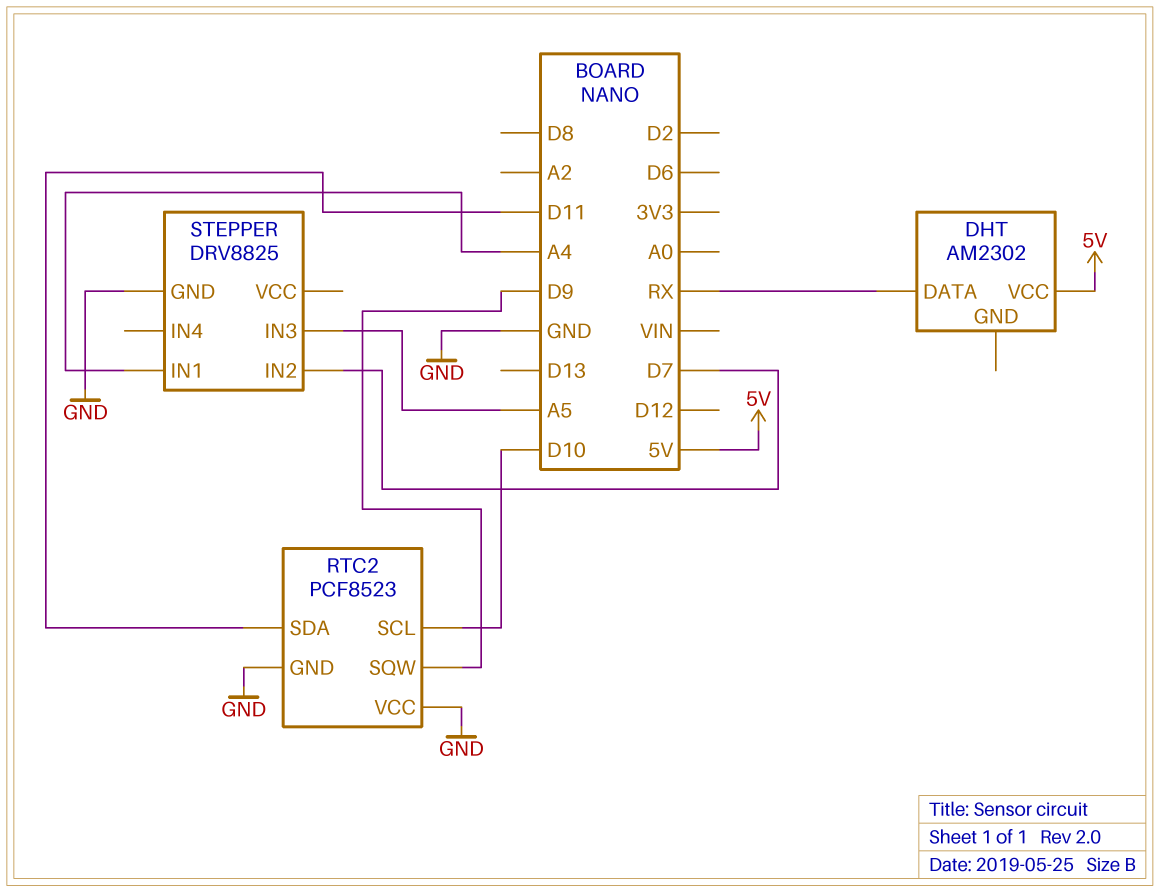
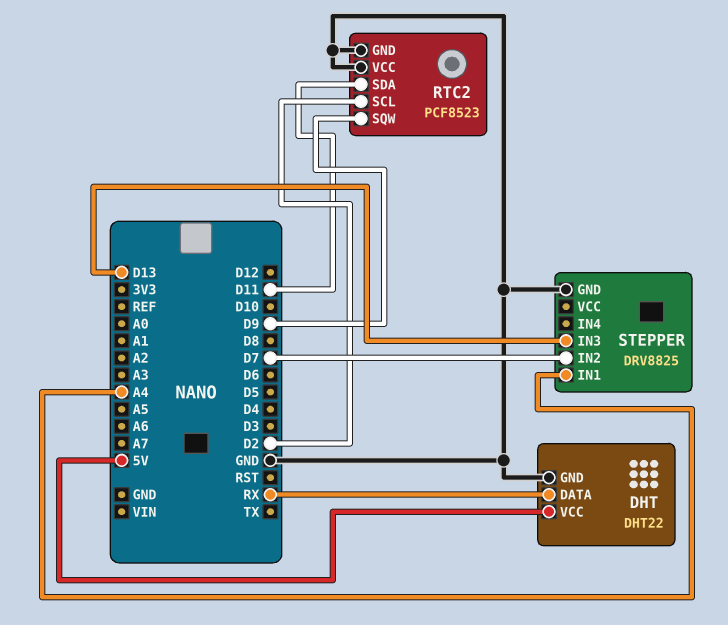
DHT: AM2302 -> DHT22
DHT pin GND: none -> GND
RTC2 pin SCL: D10 -> D2
STEPPER pin IN3: A5 -> D13

